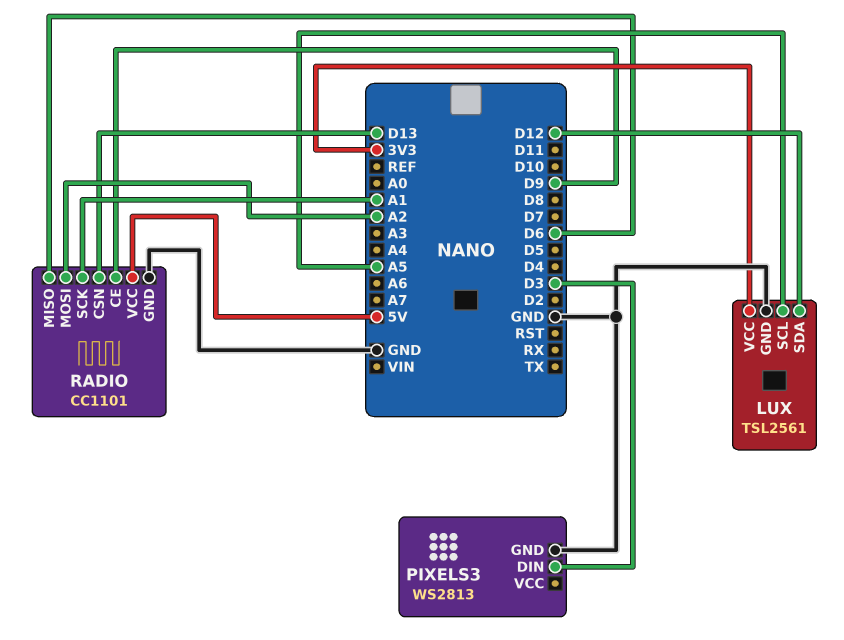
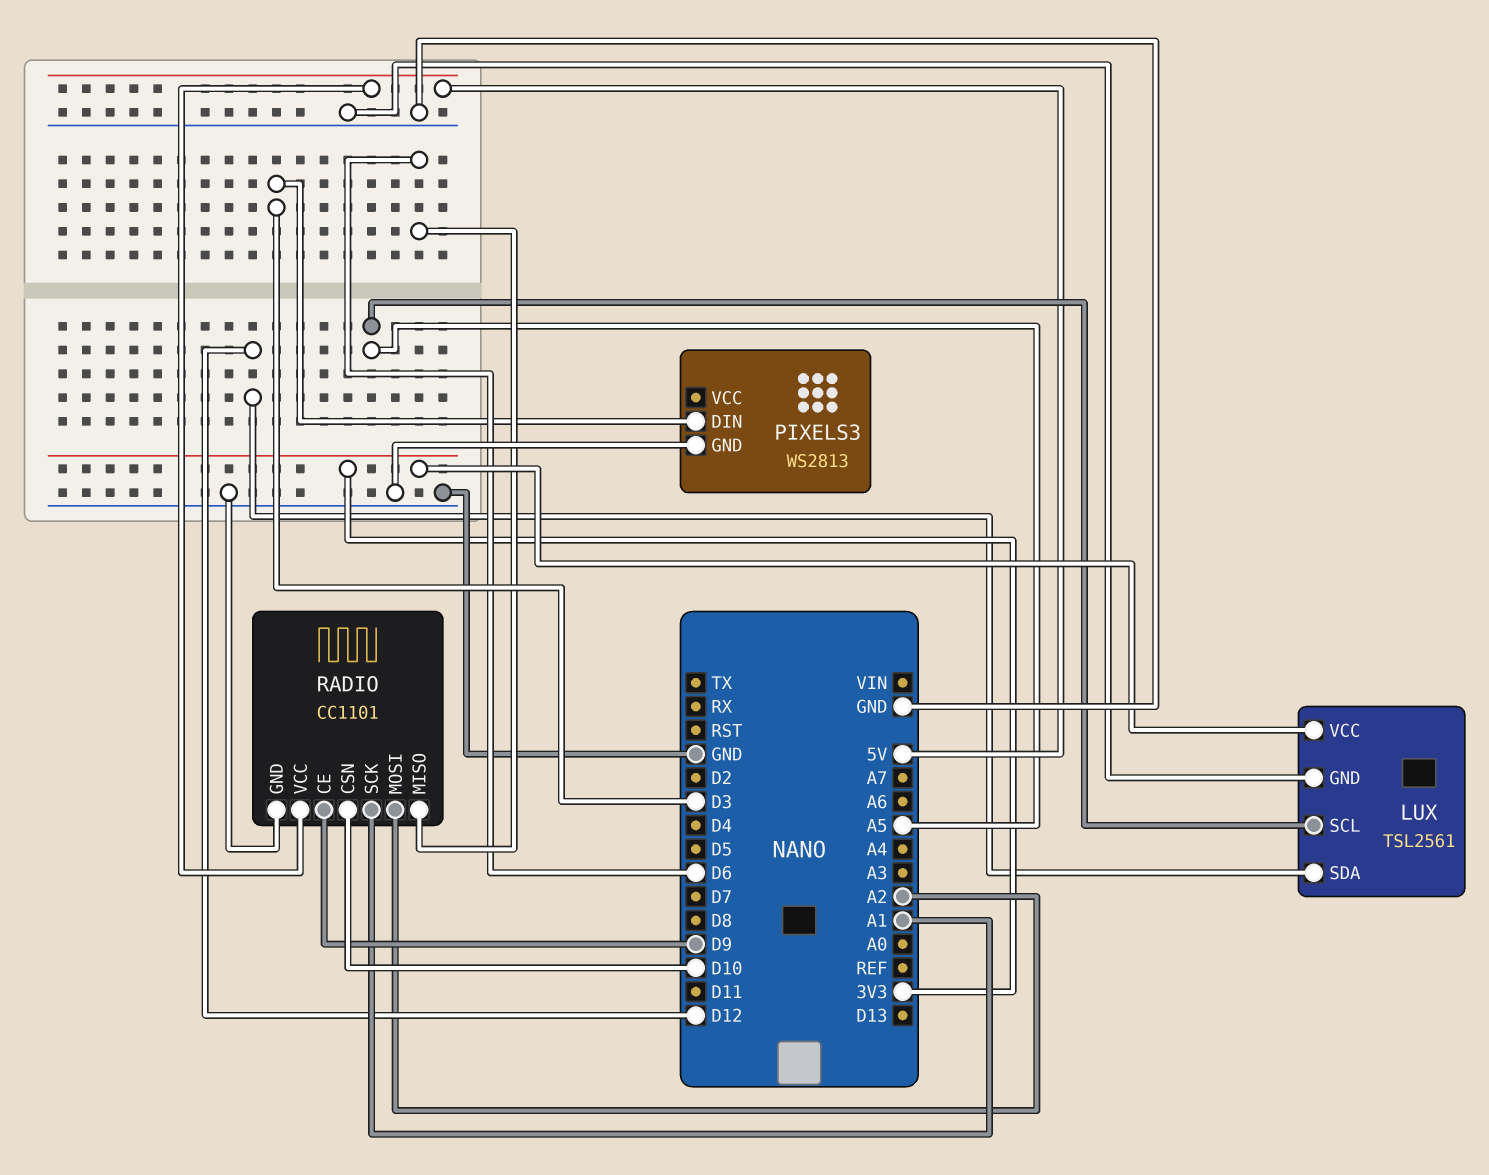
RADIO pin CSN: D13 -> D10

